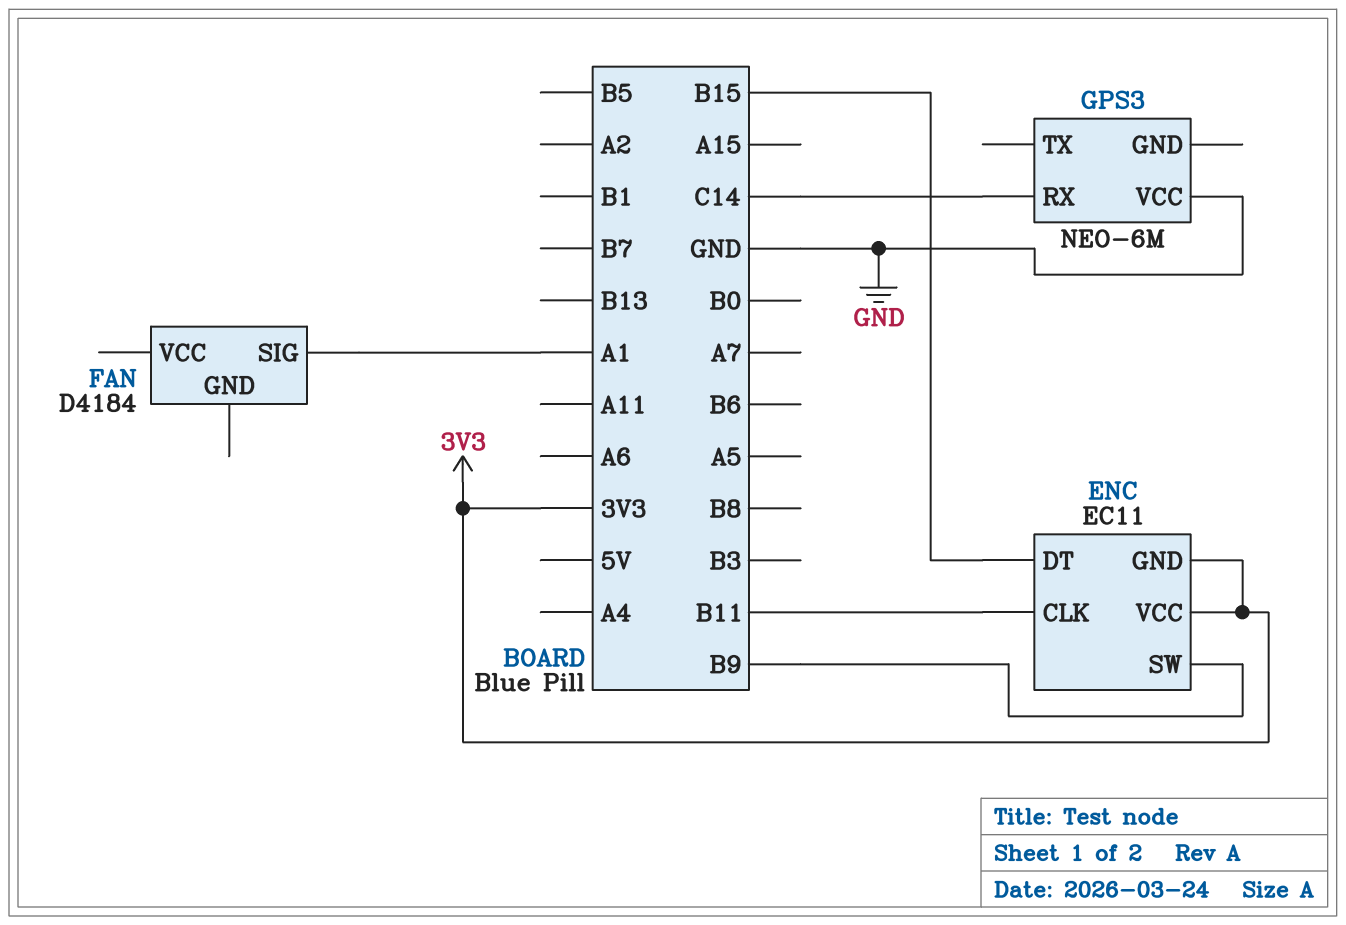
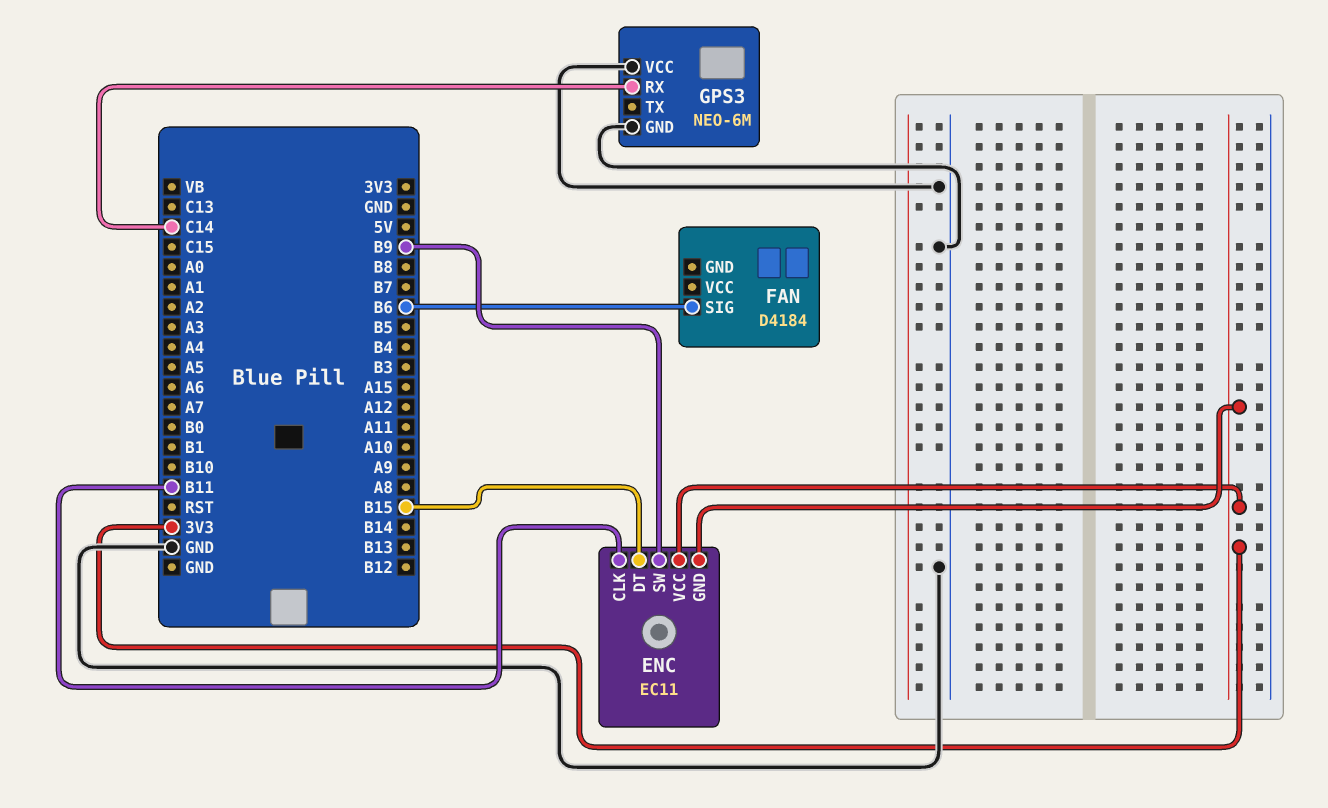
FAN pin SIG: A1 -> B6
GPS3 pin GND: none -> GND

